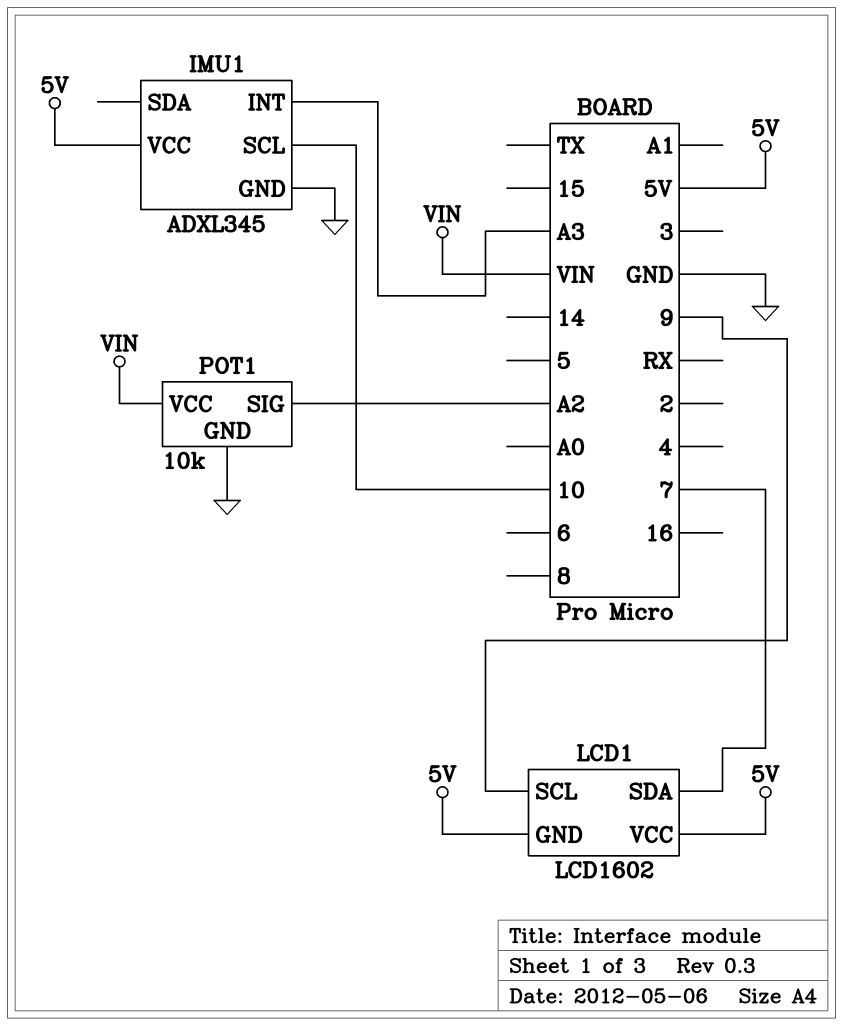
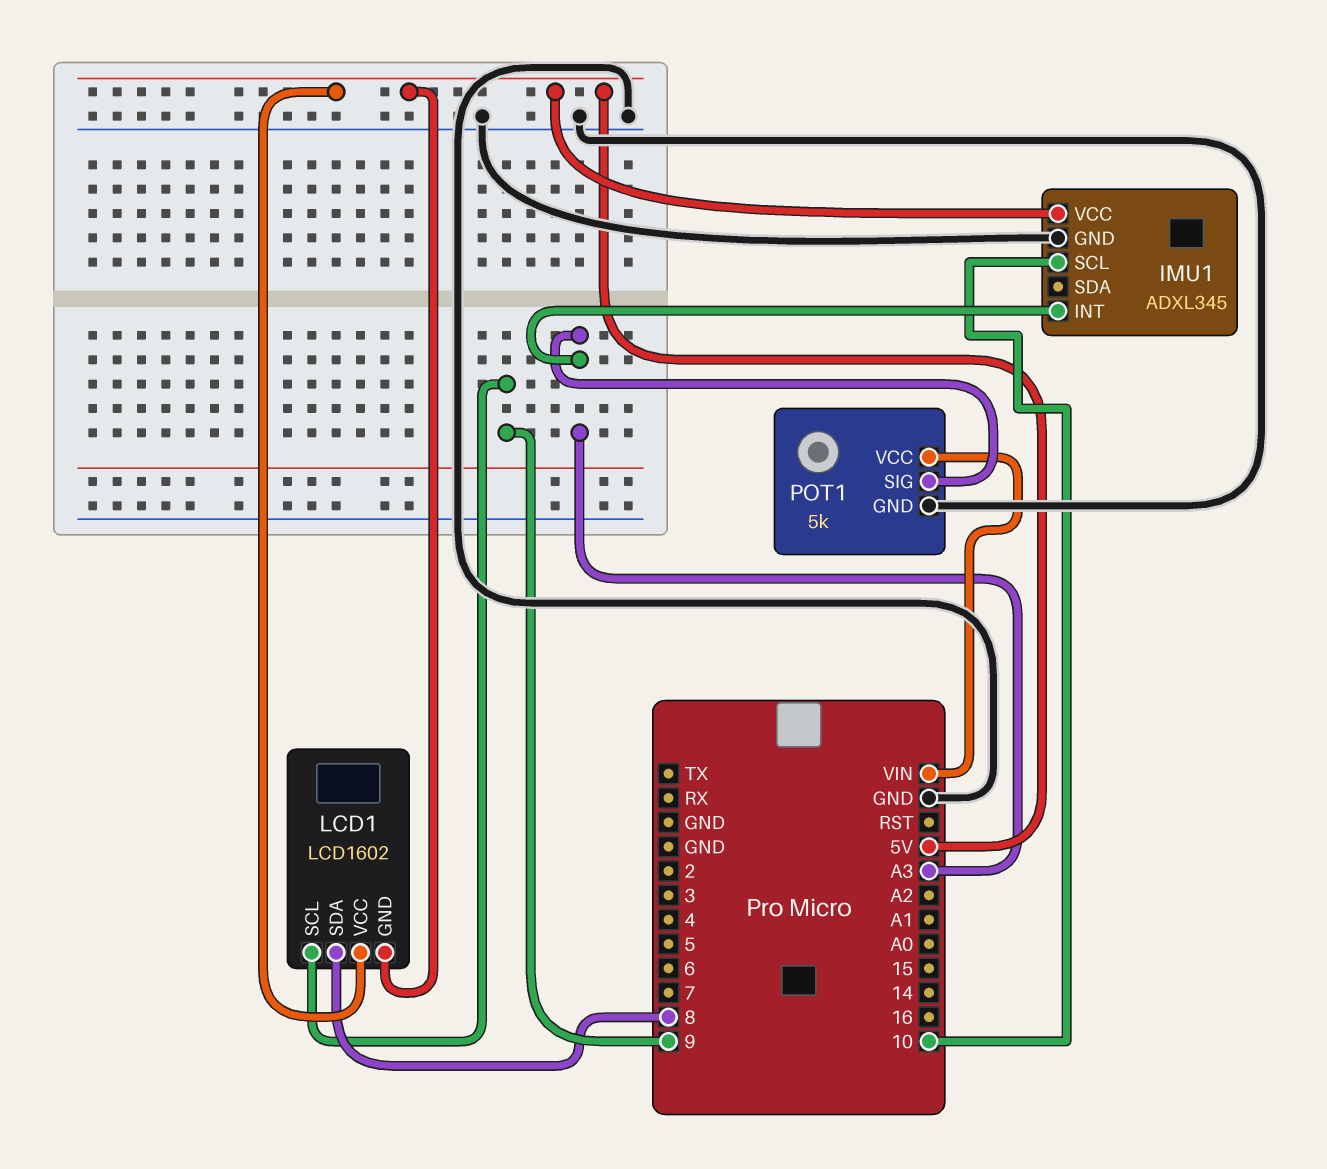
LCD1 pin SDA: 7 -> 8
POT1: 10k -> 5k
POT1 pin SIG: A2 -> A3

